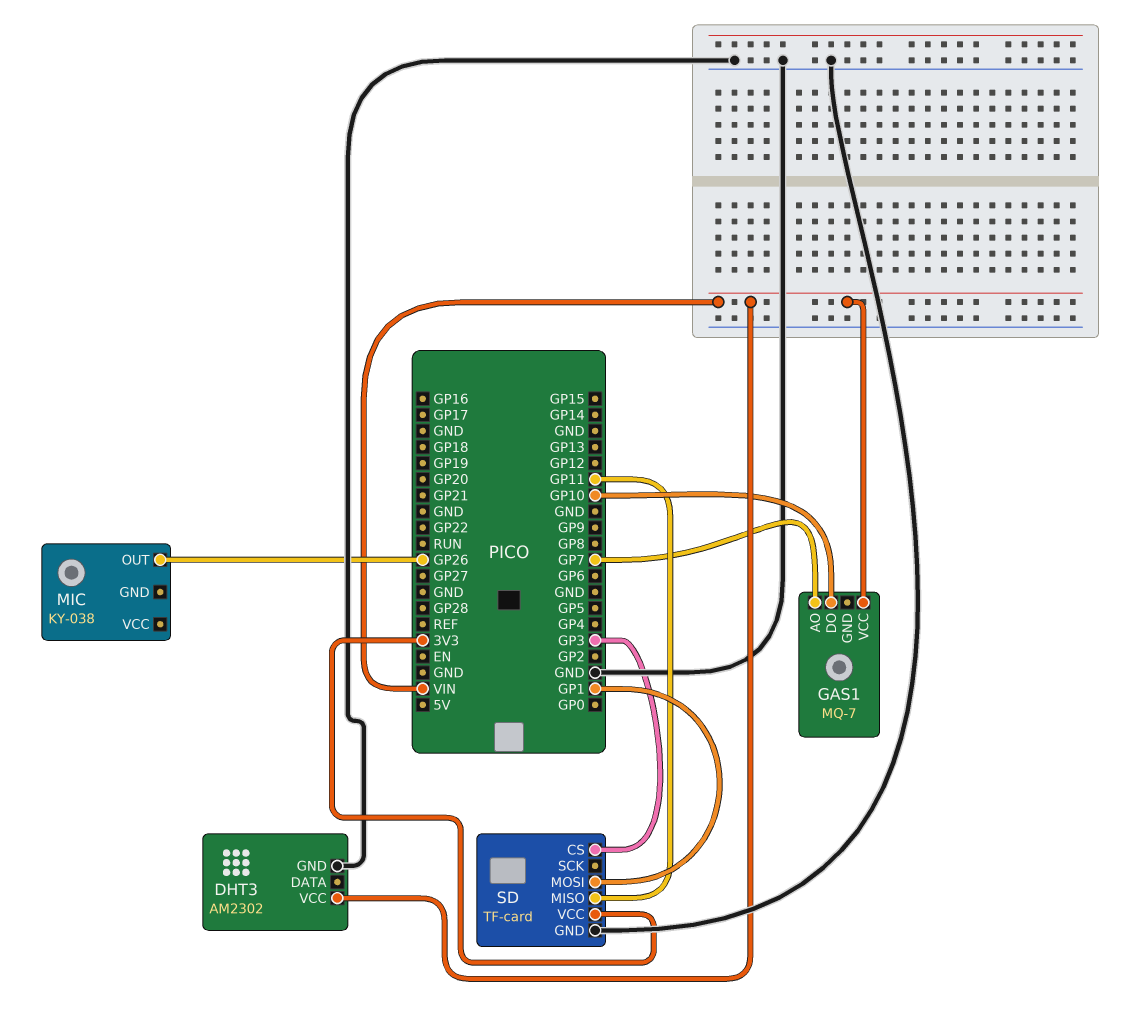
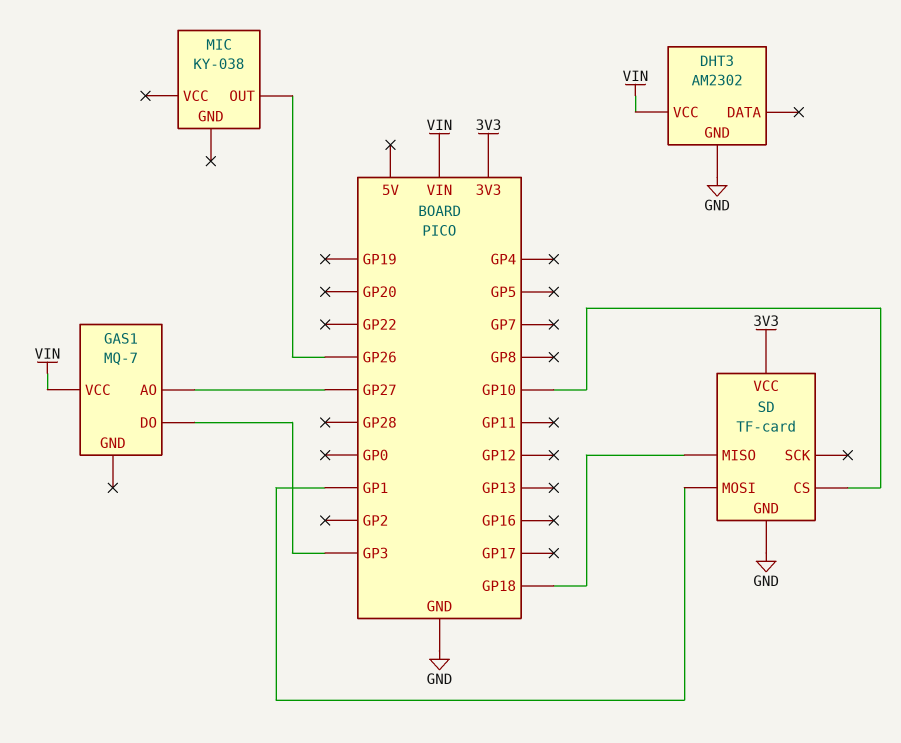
GAS1 pin AO: GP7 -> GP27
GAS1 pin DO: GP10 -> GP3
SD pin CS: GP3 -> GP10
SD pin MISO: GP11 -> GP18

